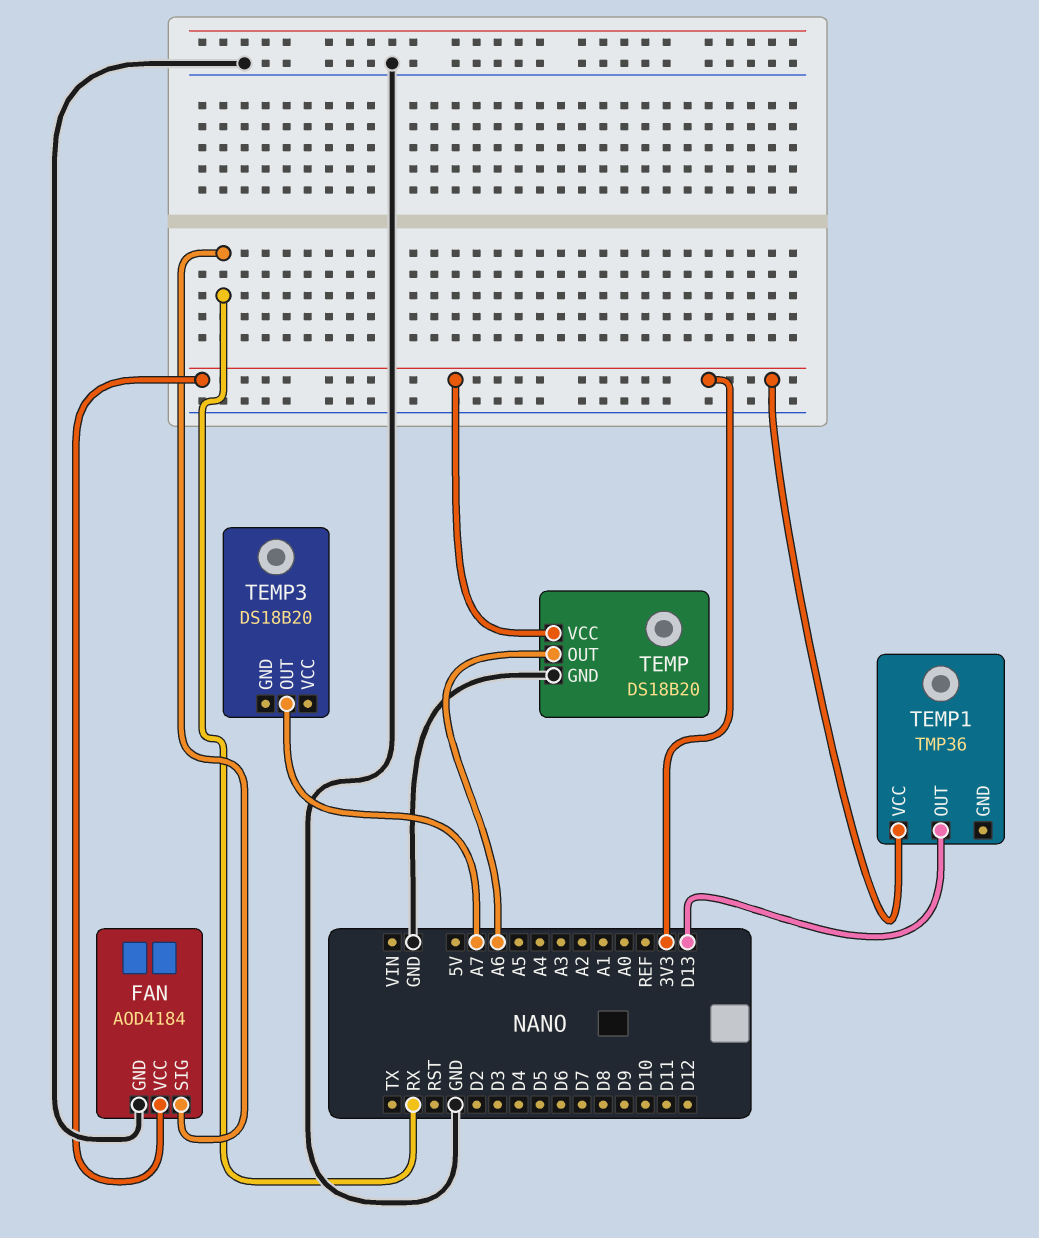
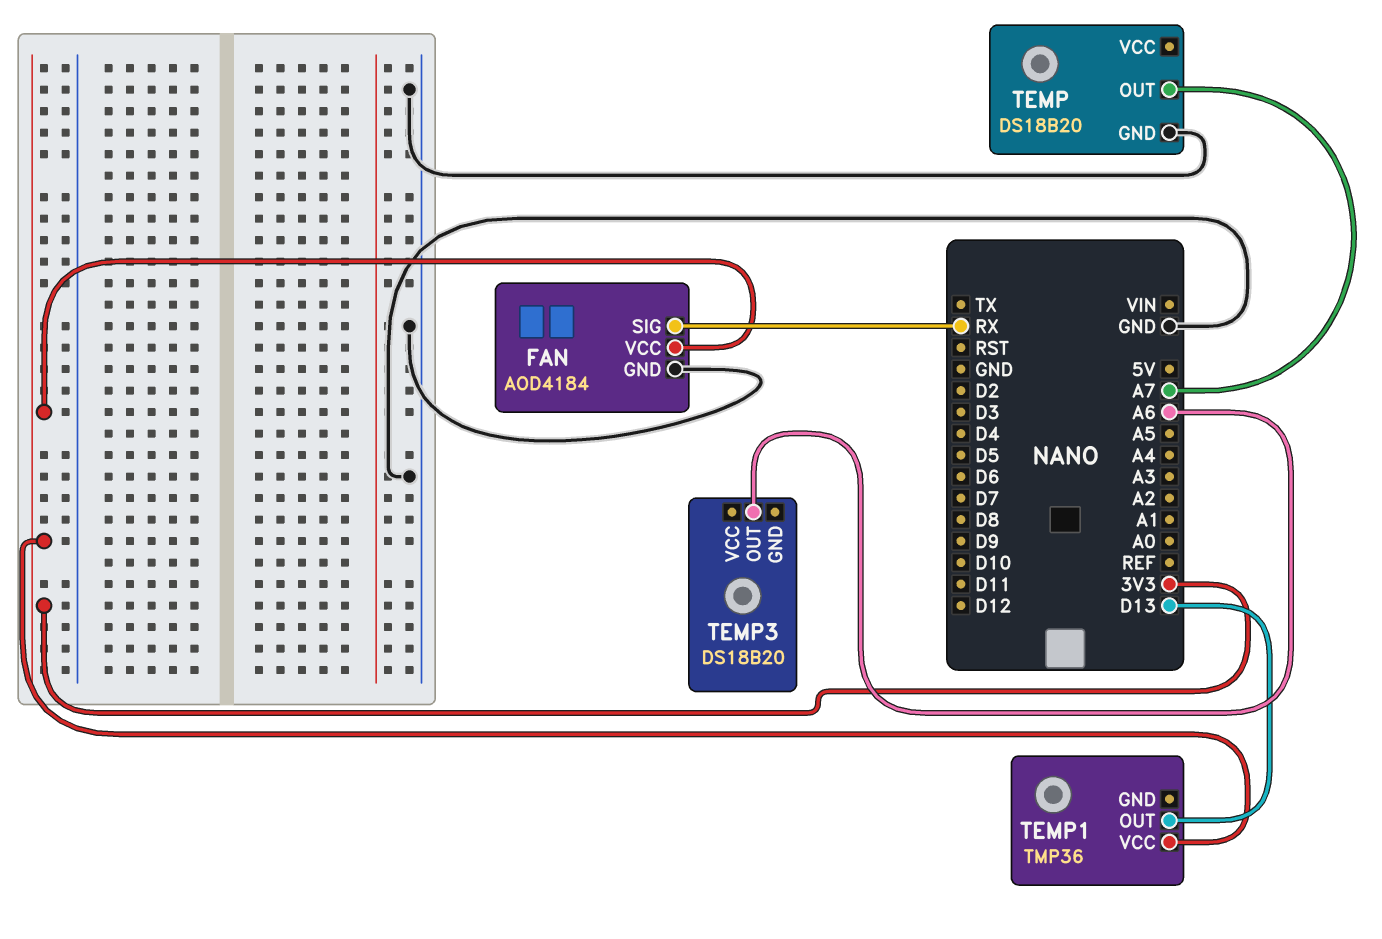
TEMP pin OUT: A6 -> A7
TEMP pin VCC: 3V3 -> none
TEMP3 pin OUT: A7 -> A6

